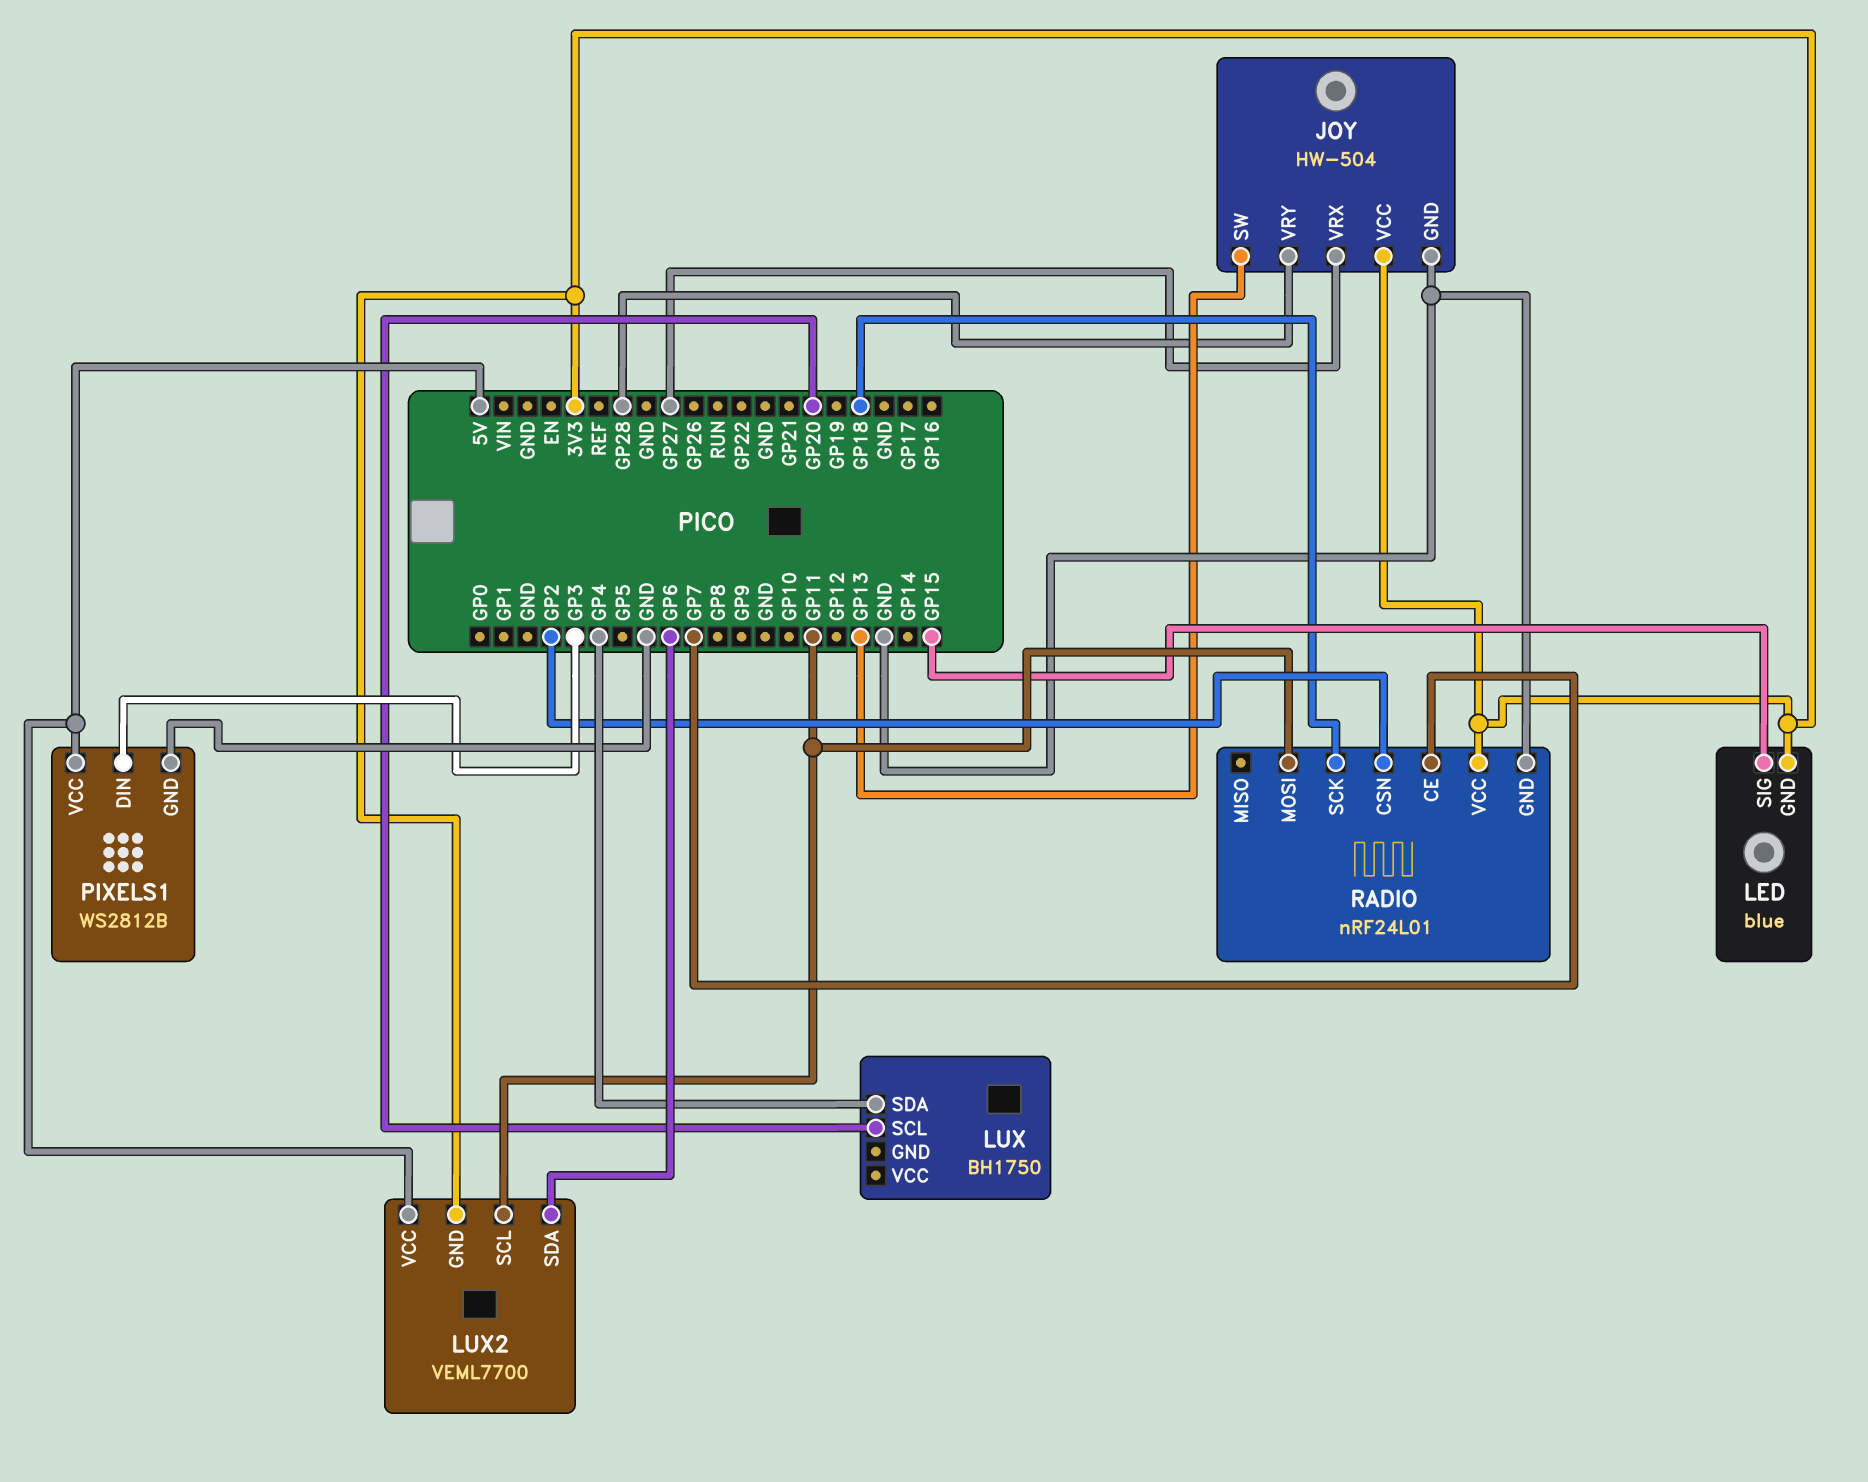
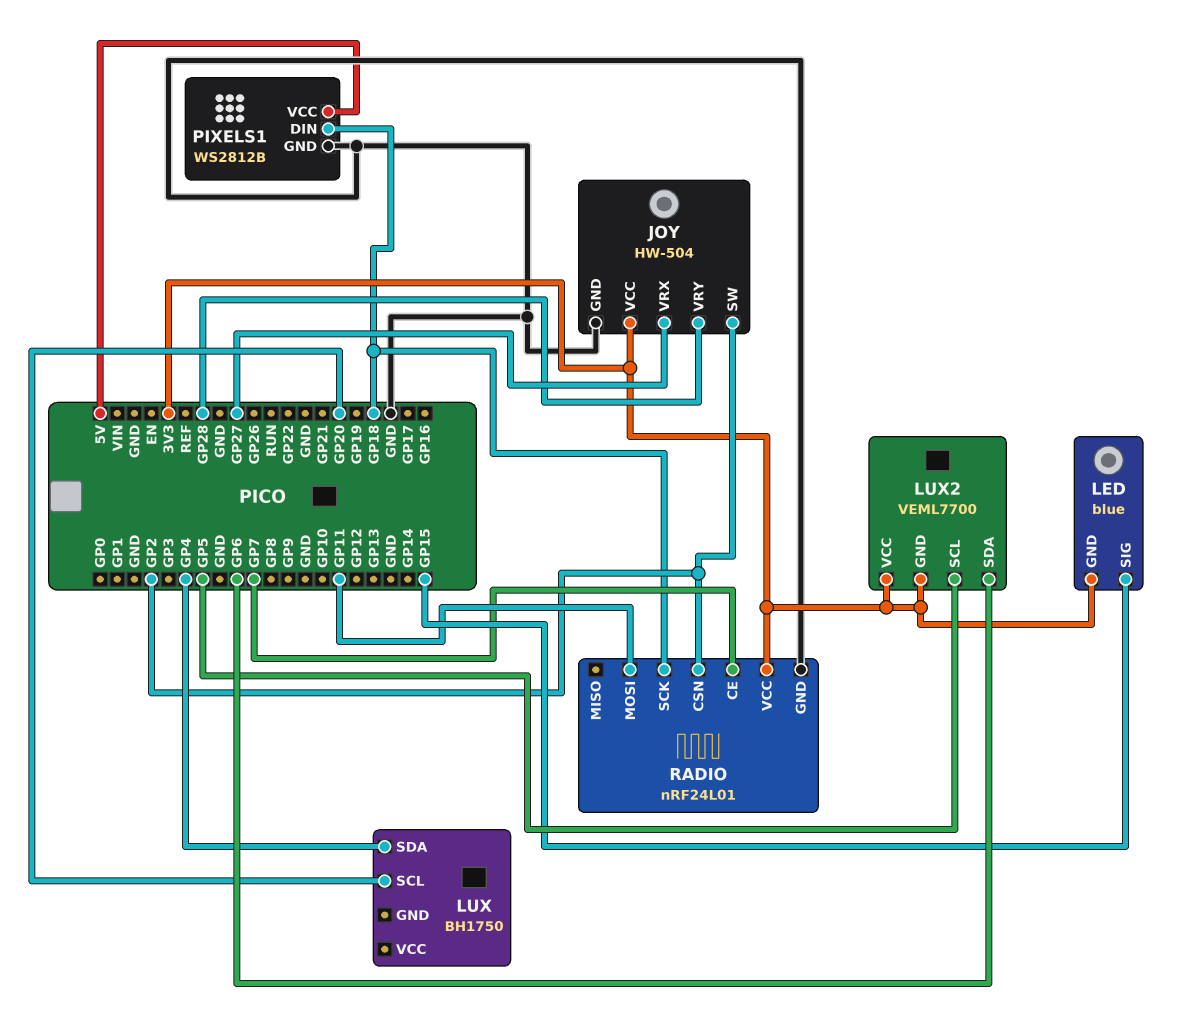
JOY pin SW: GP13 -> GP2
LUX2 pin SCL: GP11 -> GP5
LUX2 pin VCC: 5V -> 3V3
PIXELS1 pin DIN: GP3 -> GP18

